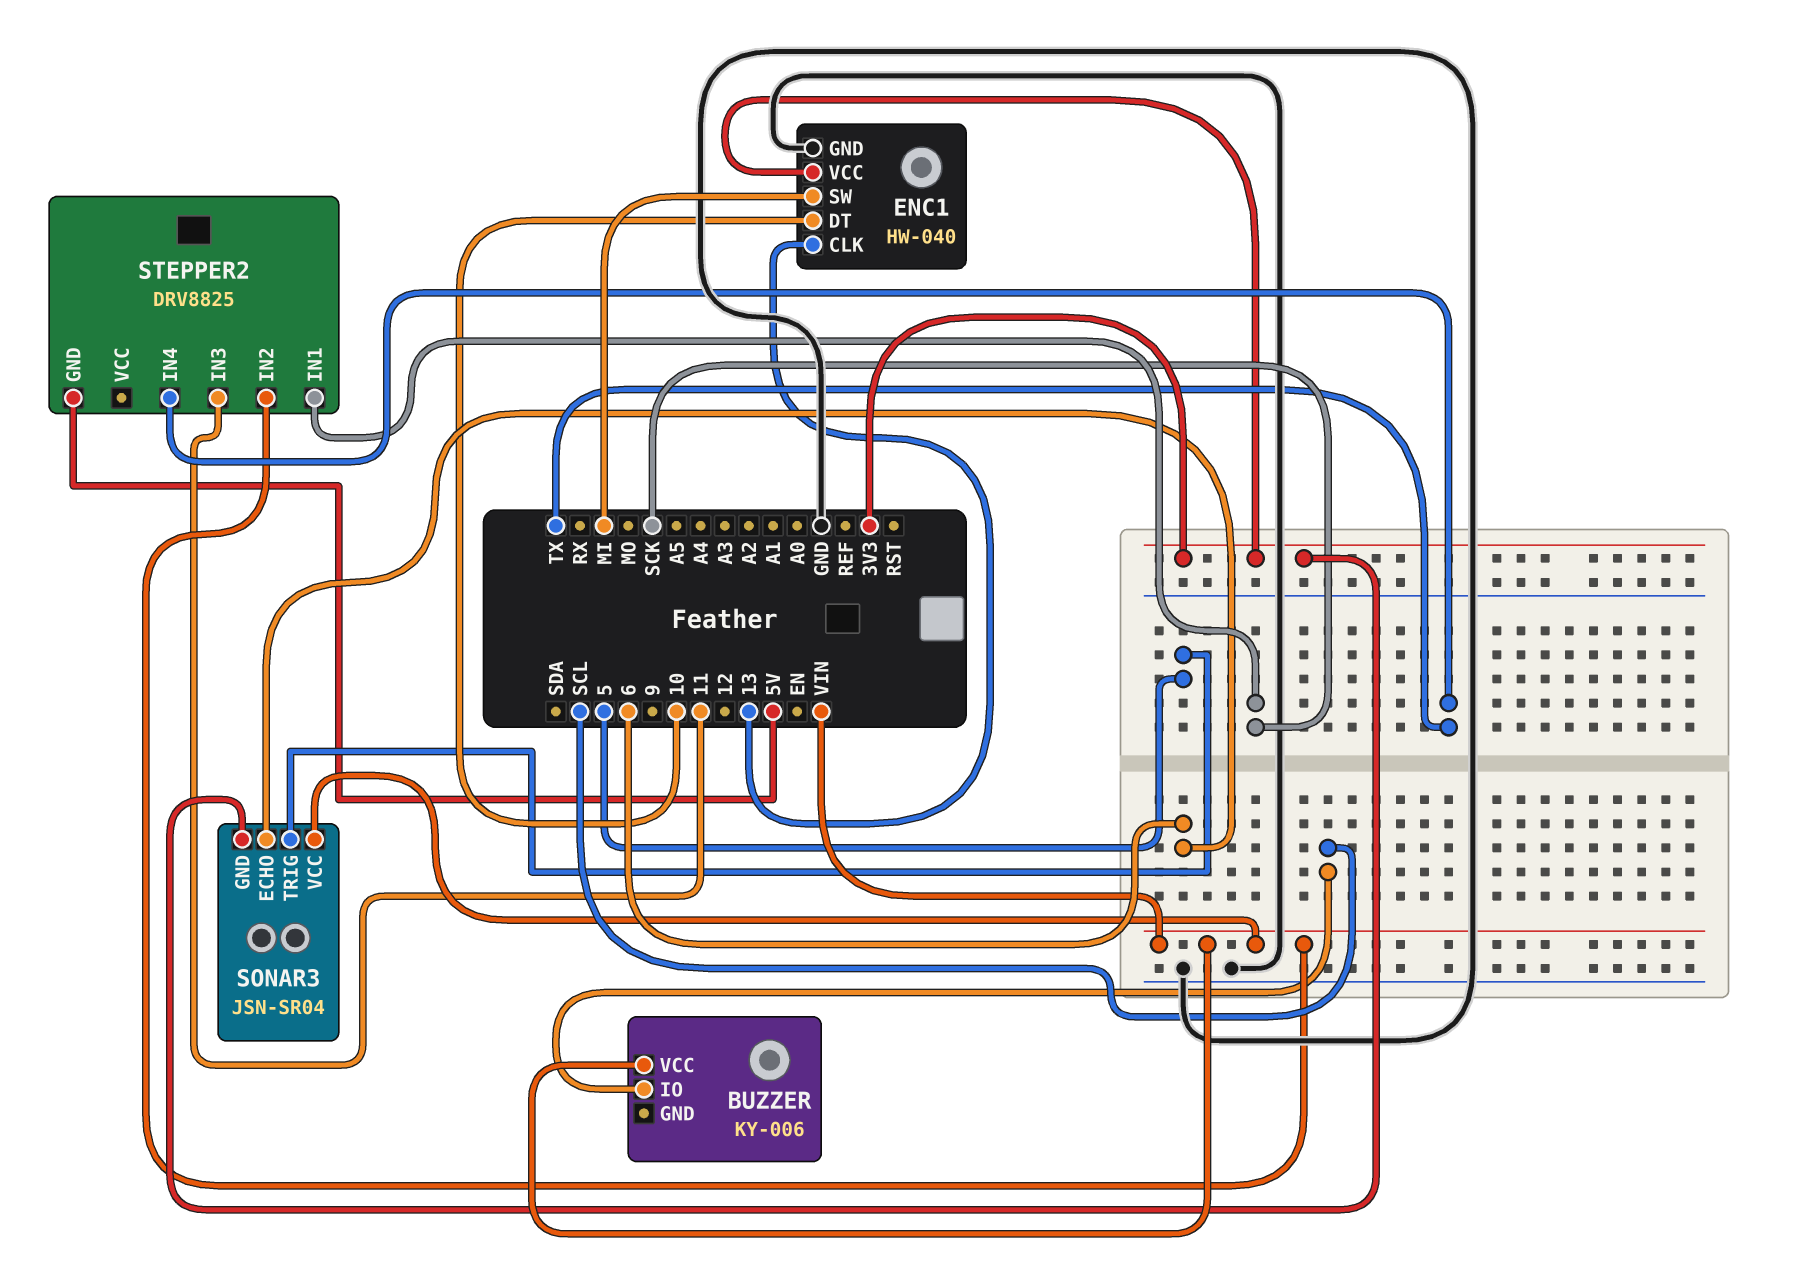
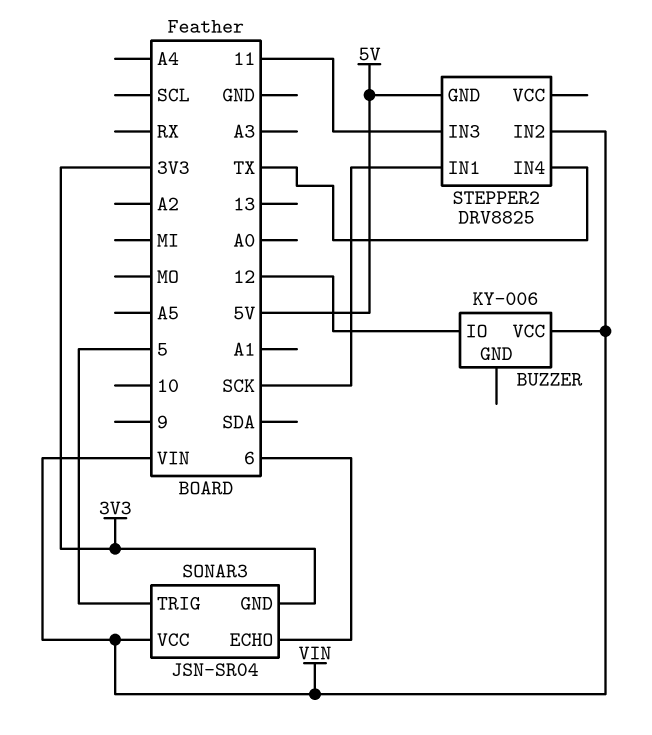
BUZZER pin IO: SCL -> 12
ENC1: HW-040 -> none
ENC1 pin CLK: 13 -> none
ENC1 pin DT: 10 -> none
ENC1 pin GND: GND -> none
ENC1 pin SW: MI -> none
ENC1 pin VCC: 3V3 -> none

